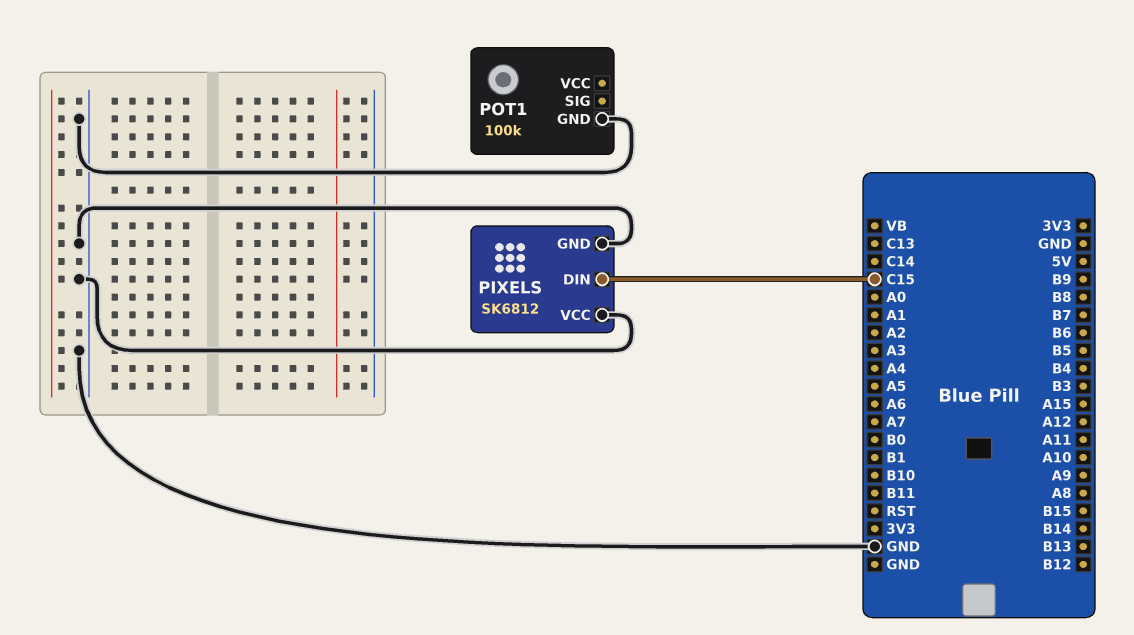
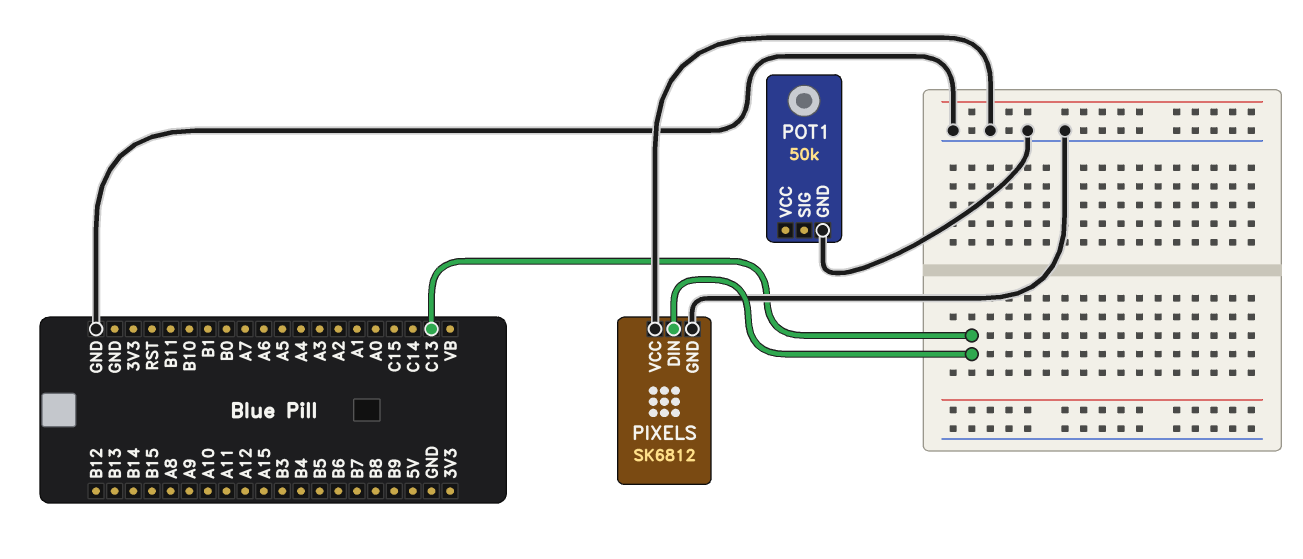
PIXELS pin DIN: C15 -> C13
POT1: 100k -> 50k

